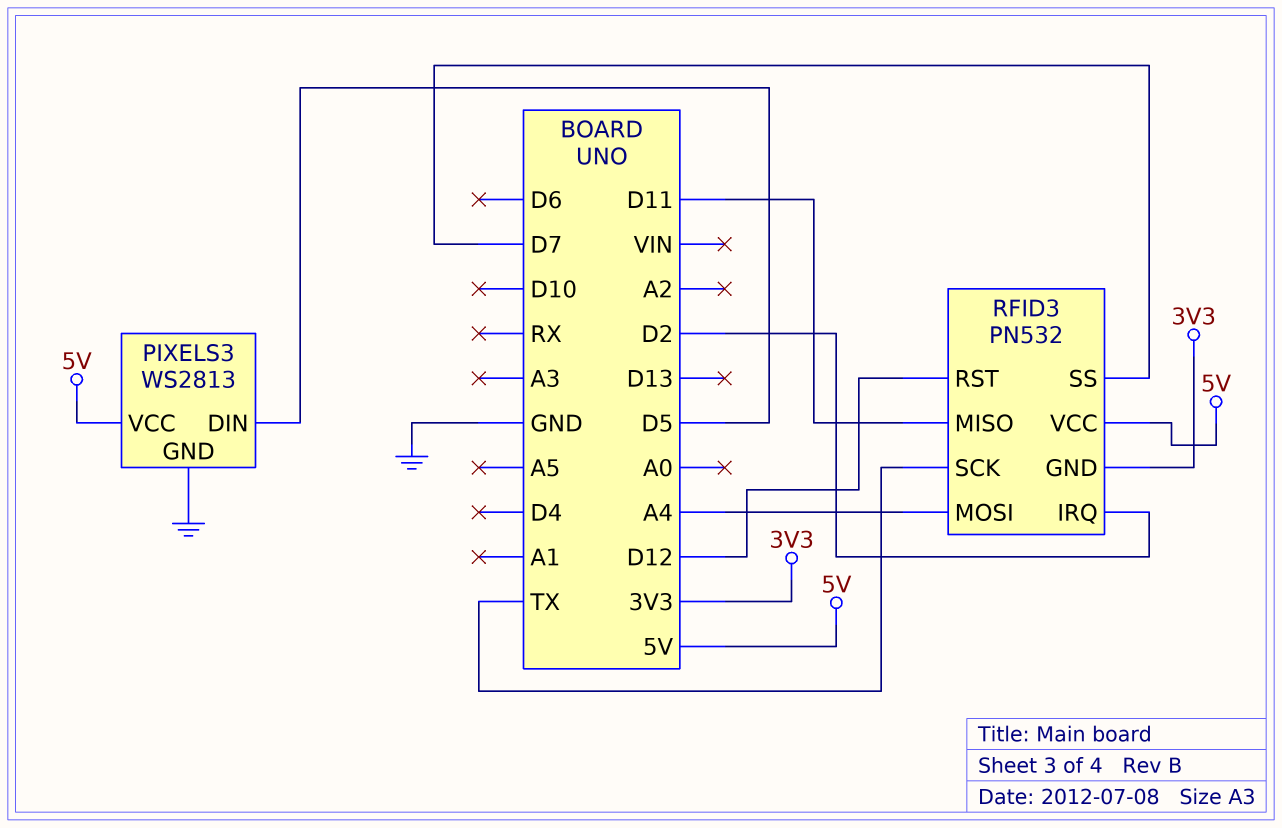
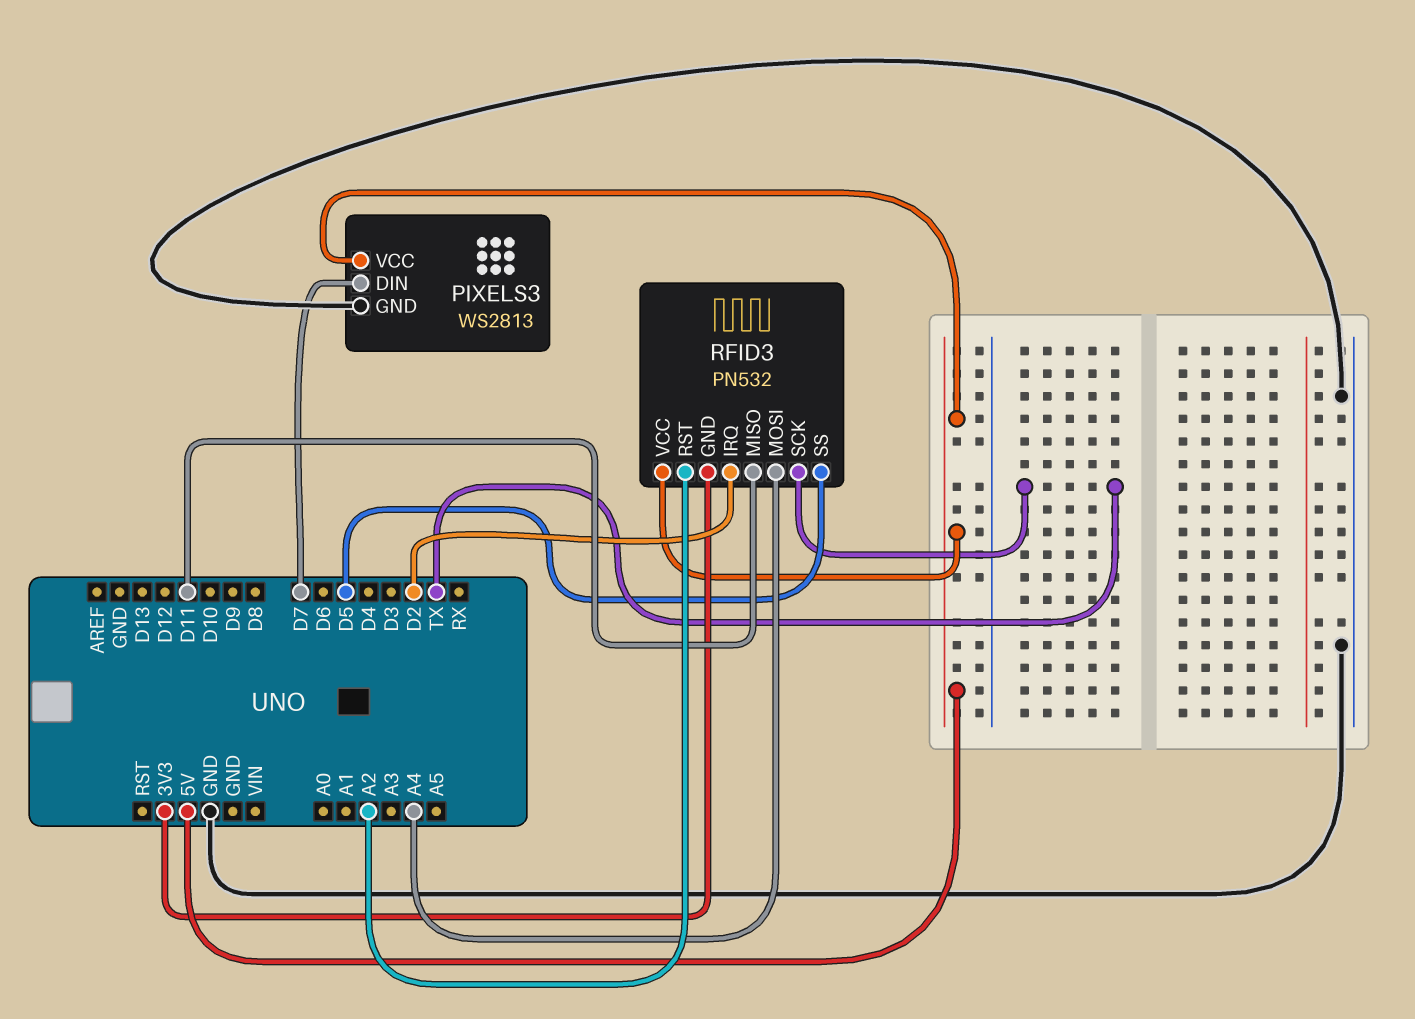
PIXELS3 pin DIN: D5 -> D7
RFID3 pin RST: D12 -> A2
RFID3 pin SS: D7 -> D5

